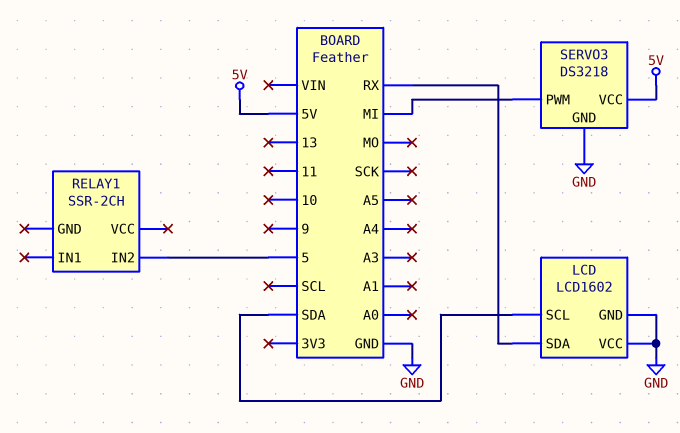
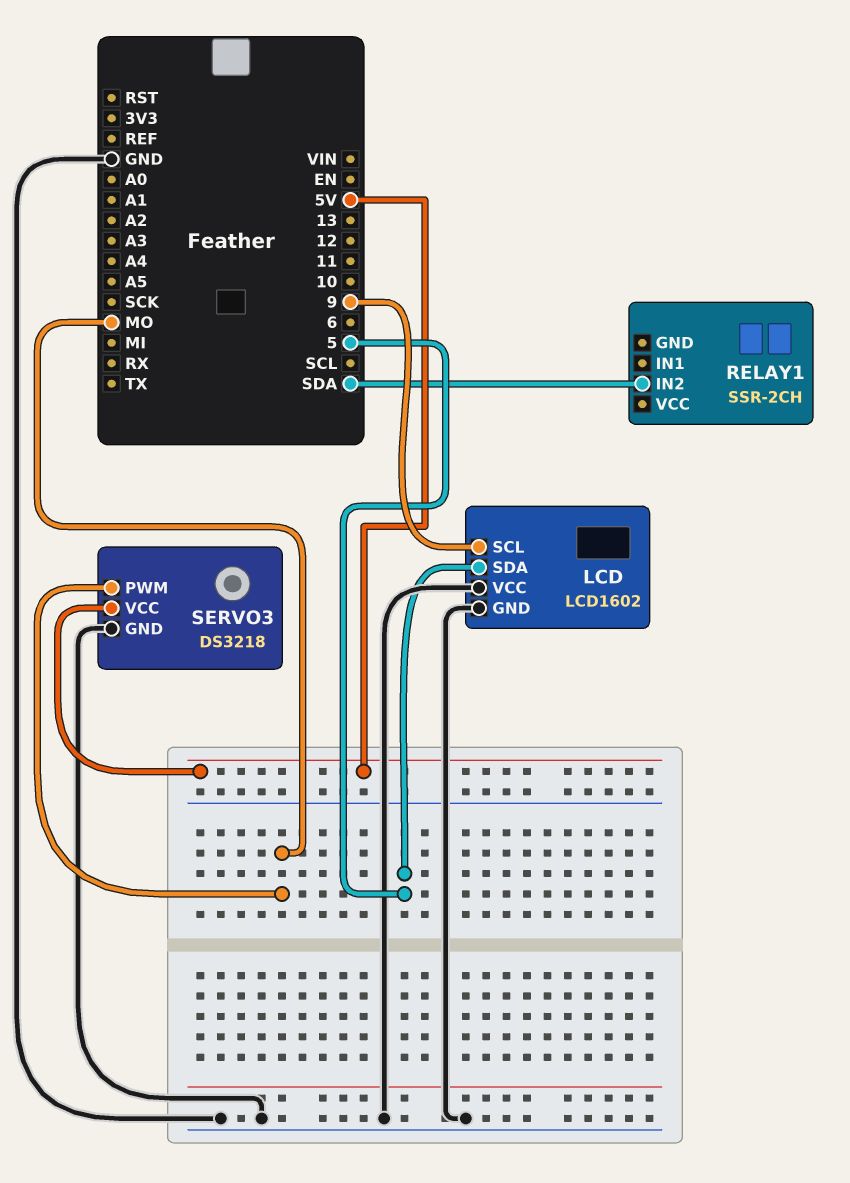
LCD pin SCL: SDA -> 9
LCD pin SDA: RX -> 5
RELAY1 pin IN2: 5 -> SDA
SERVO3 pin PWM: MI -> MO

